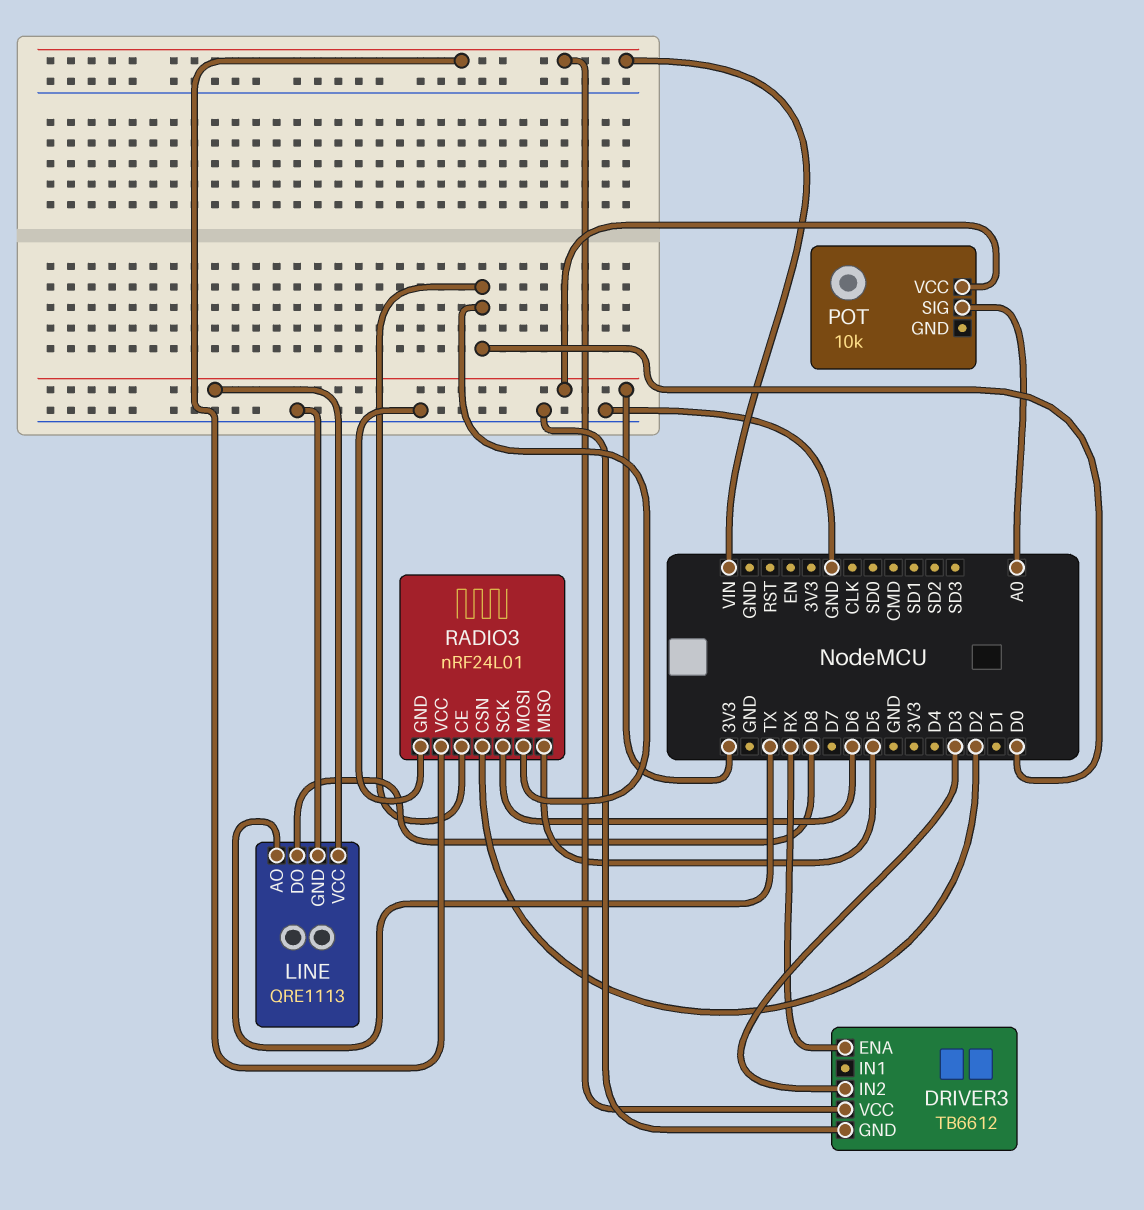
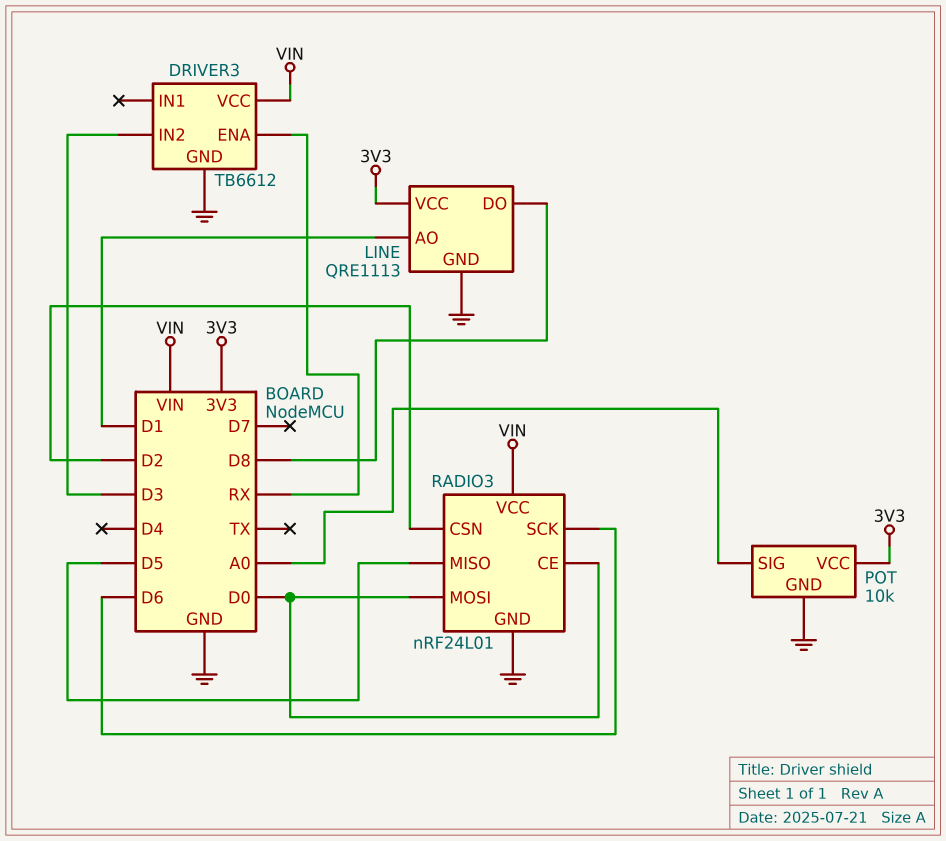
LINE pin AO: TX -> D1
POT pin GND: none -> GND

